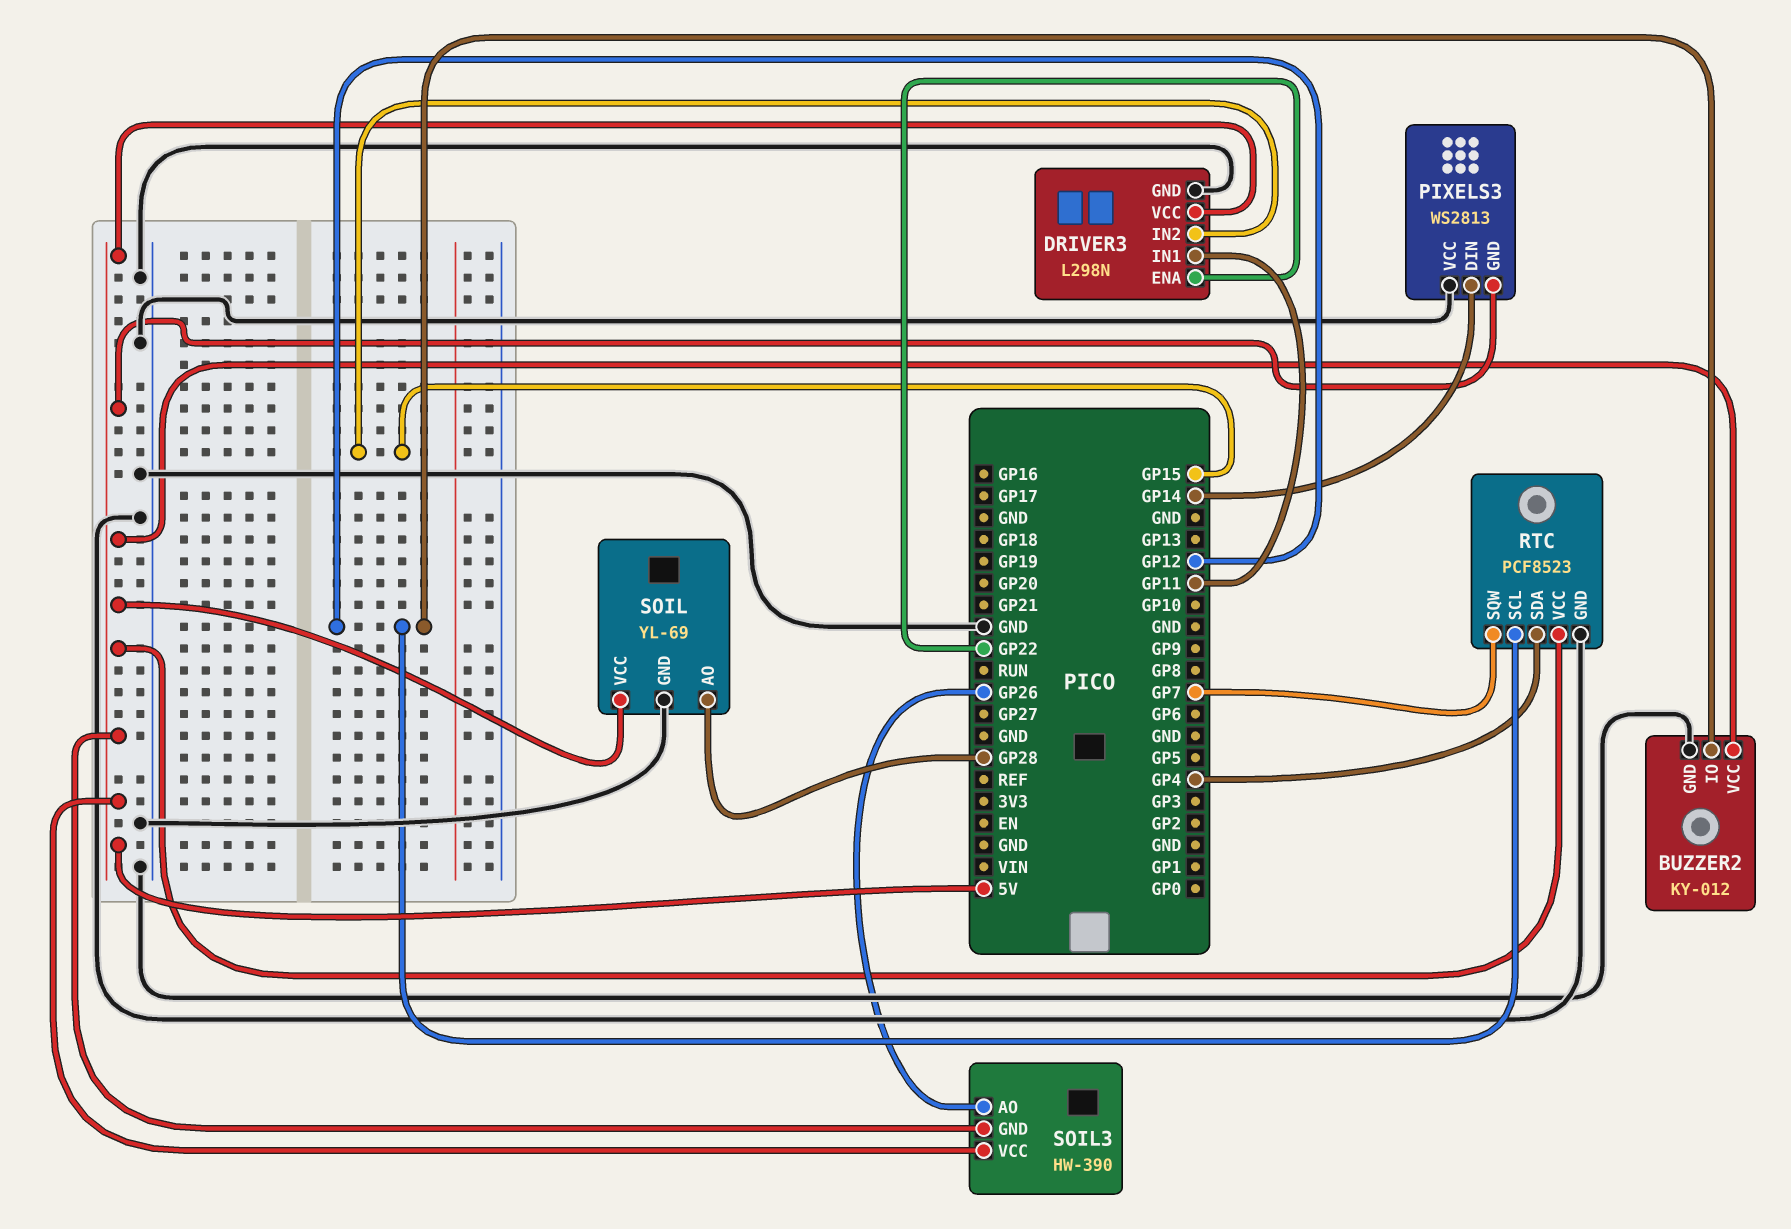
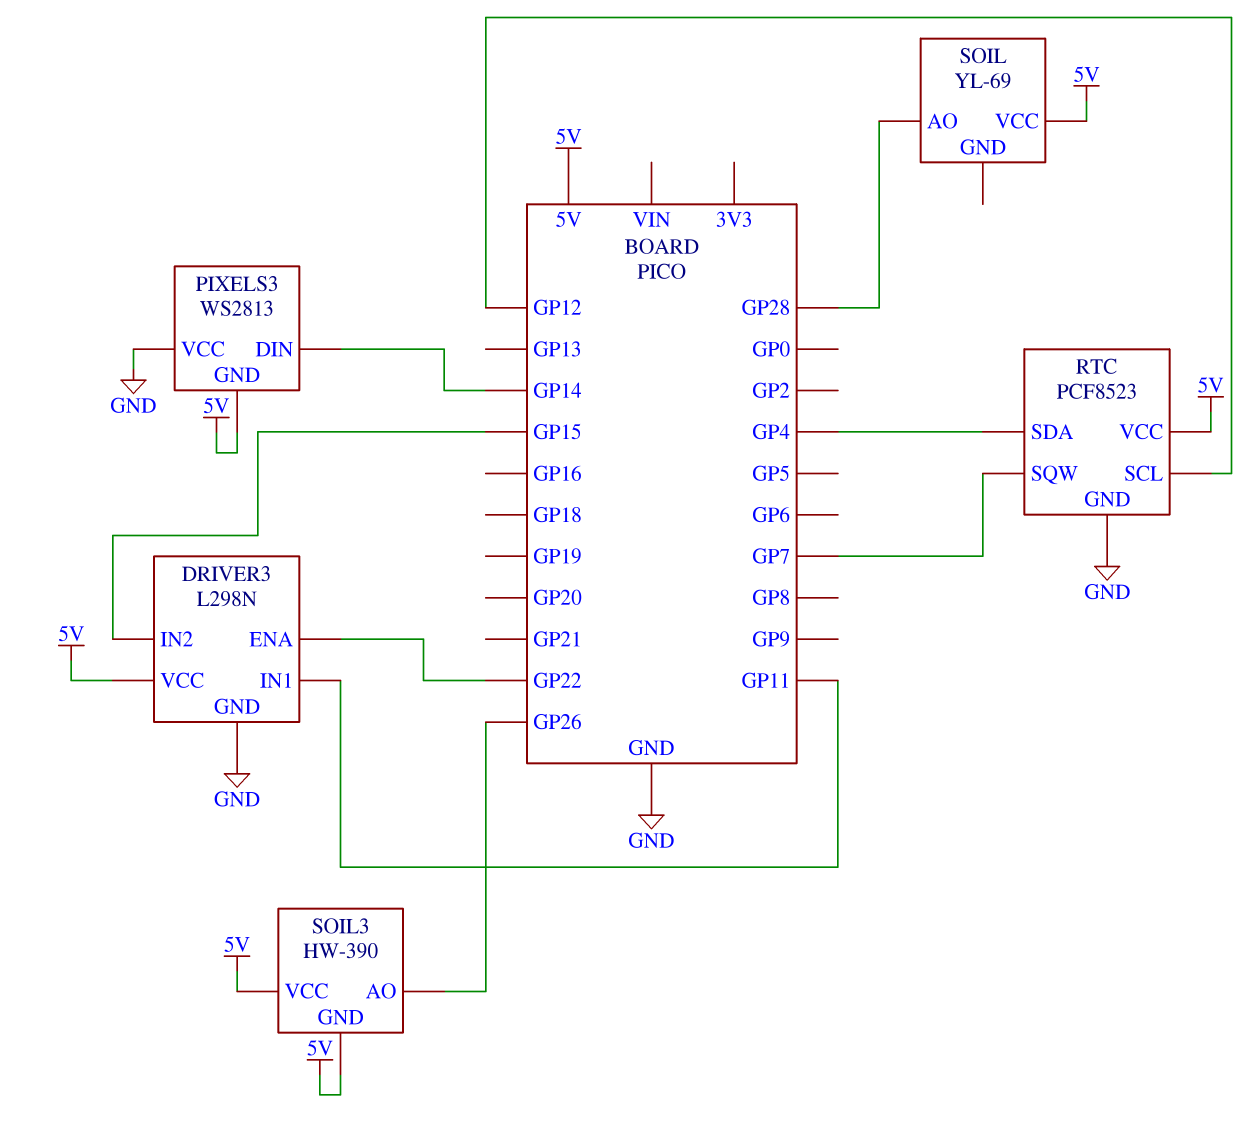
BUZZER2: KY-012 -> none
BUZZER2 pin GND: GND -> none
BUZZER2 pin IO: GP12 -> none
BUZZER2 pin VCC: 5V -> none
SOIL pin GND: GND -> none

